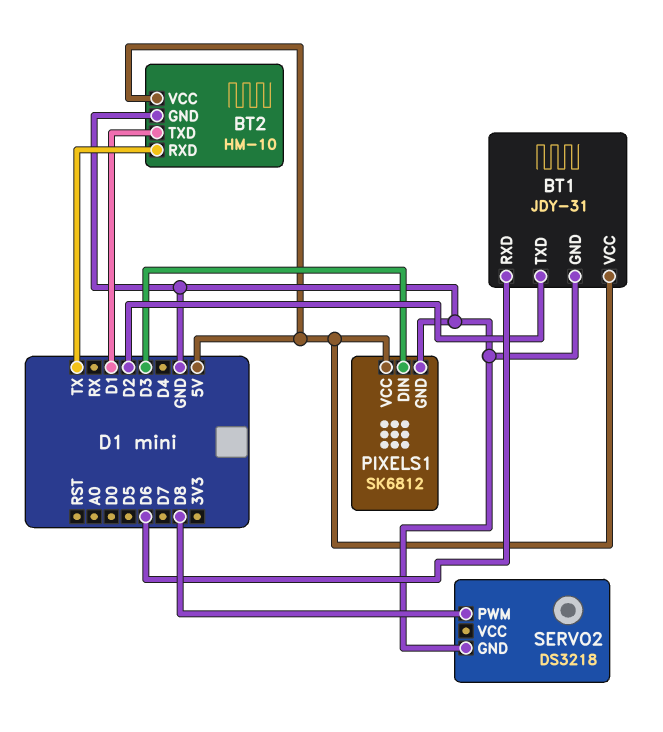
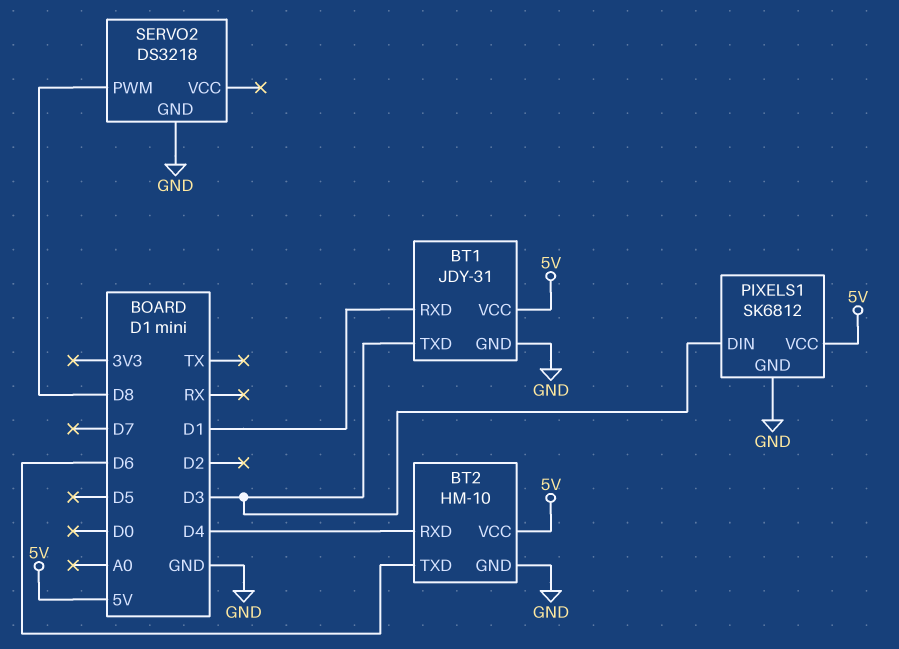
BT1 pin RXD: D6 -> D1
BT1 pin TXD: D2 -> D3
BT2 pin RXD: TX -> D4
BT2 pin TXD: D1 -> D6

